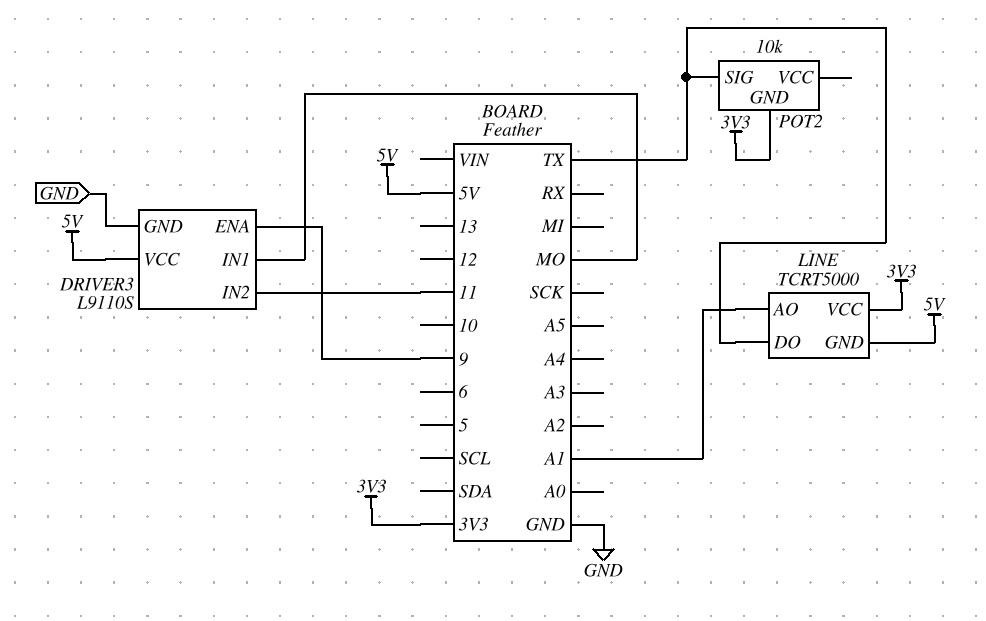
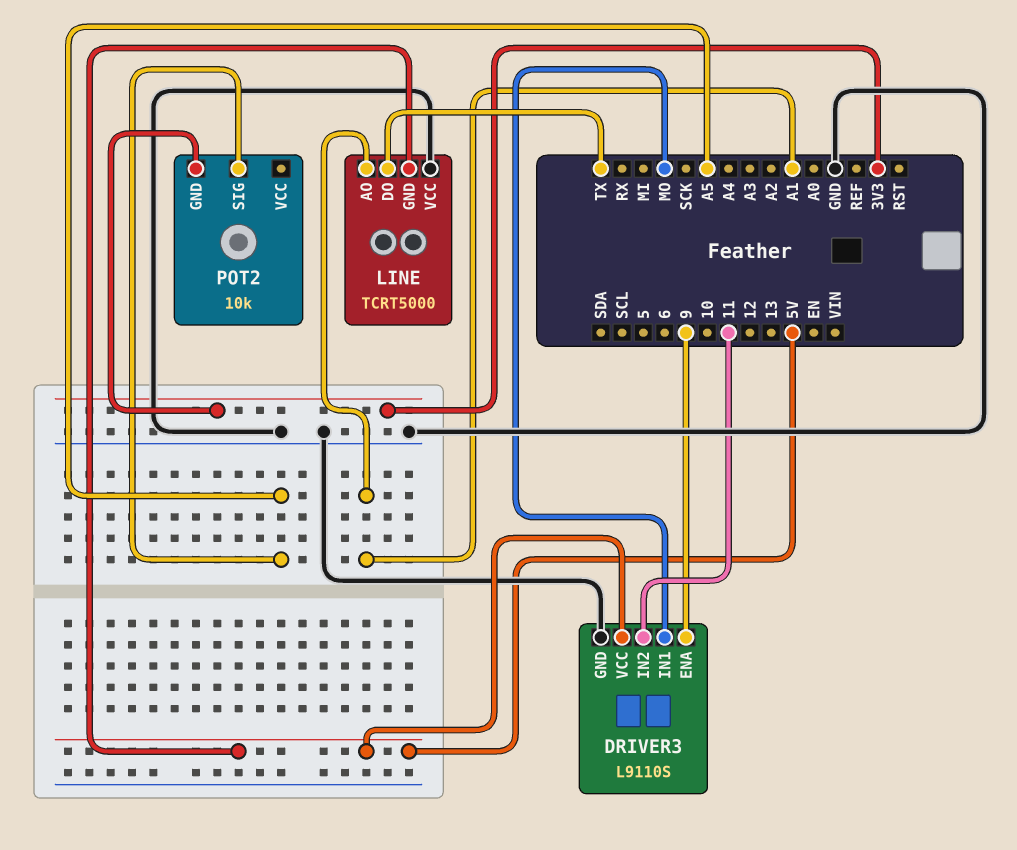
LINE pin VCC: 3V3 -> GND
POT2 pin SIG: TX -> A5

